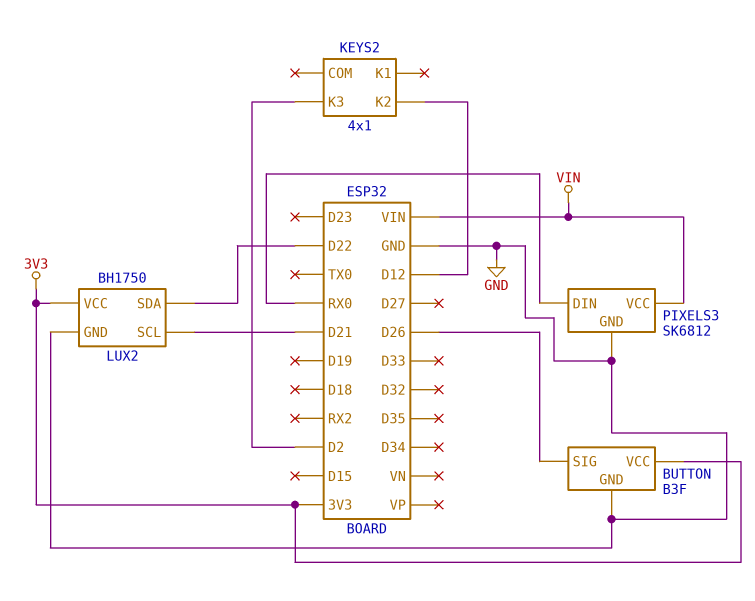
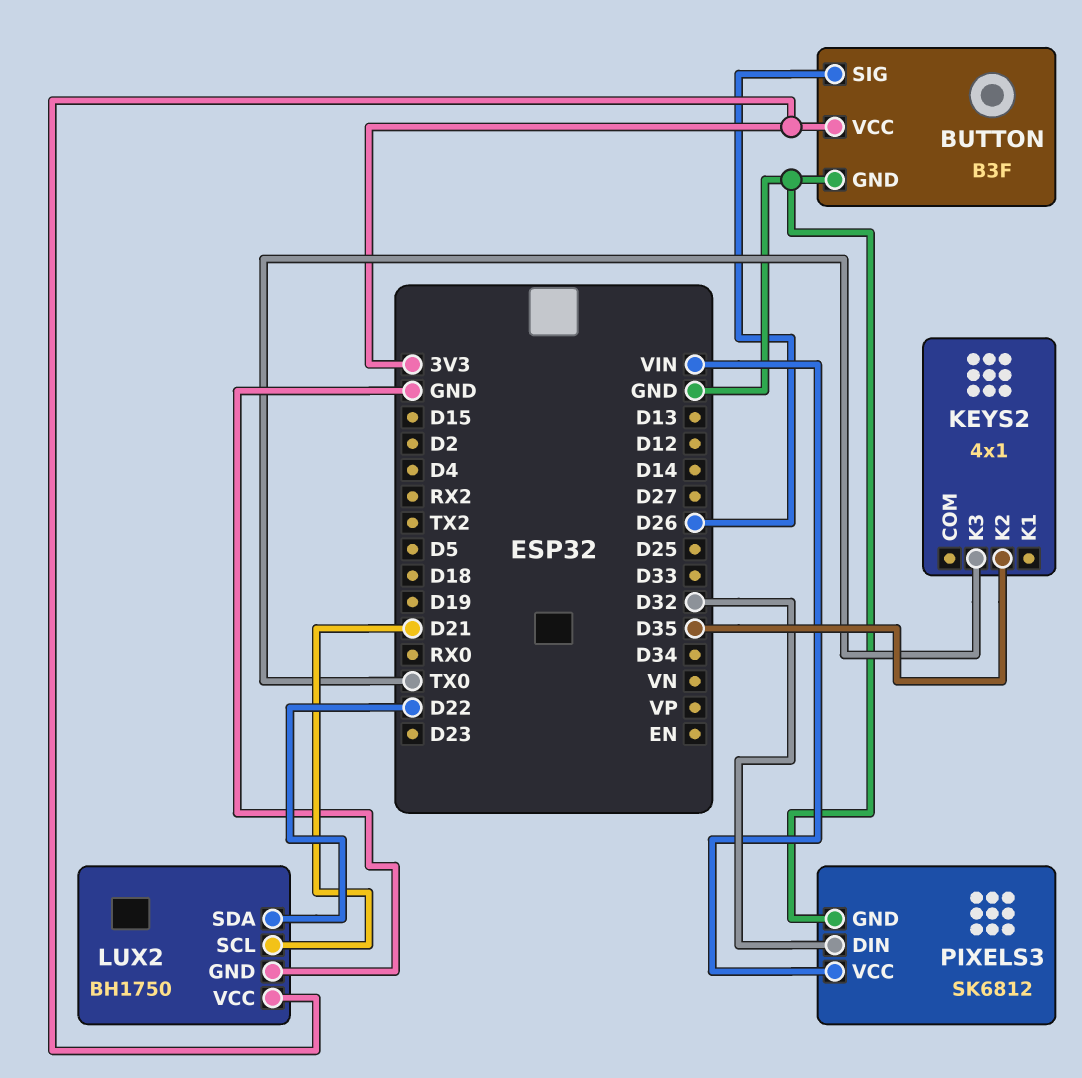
KEYS2 pin K2: D12 -> D35
KEYS2 pin K3: D2 -> TX0
PIXELS3 pin DIN: RX0 -> D32

